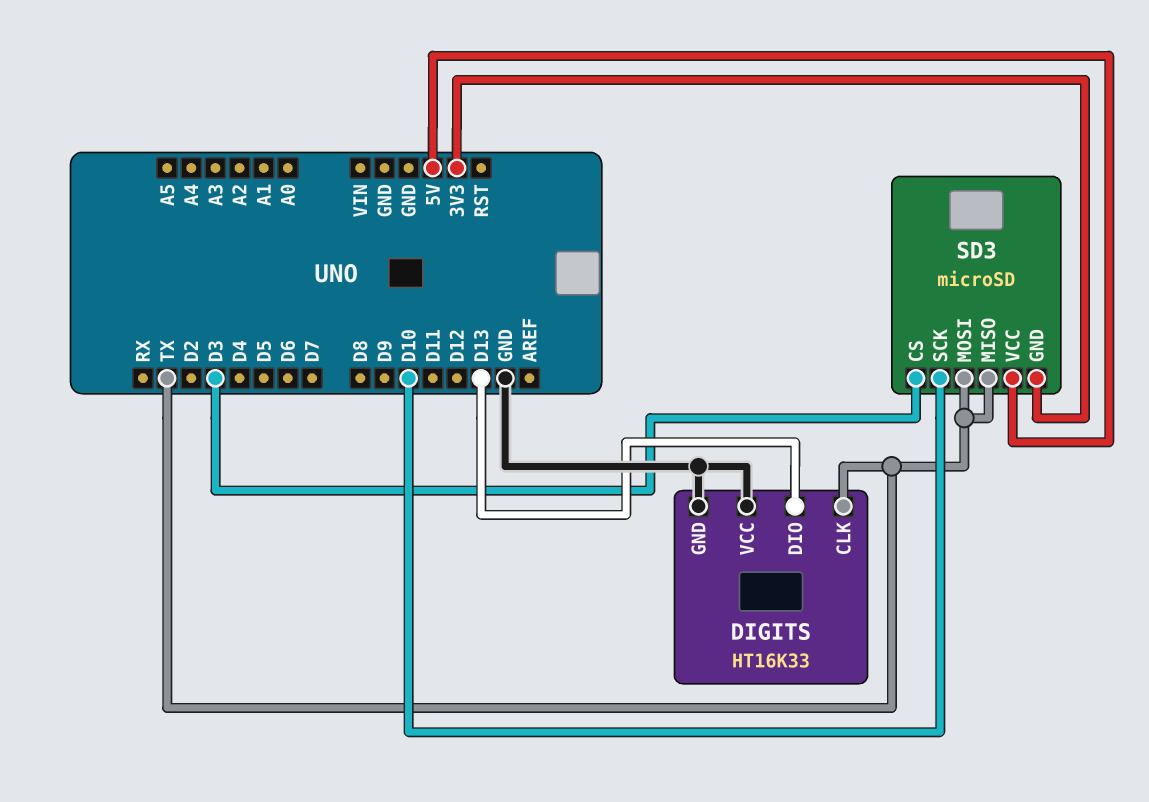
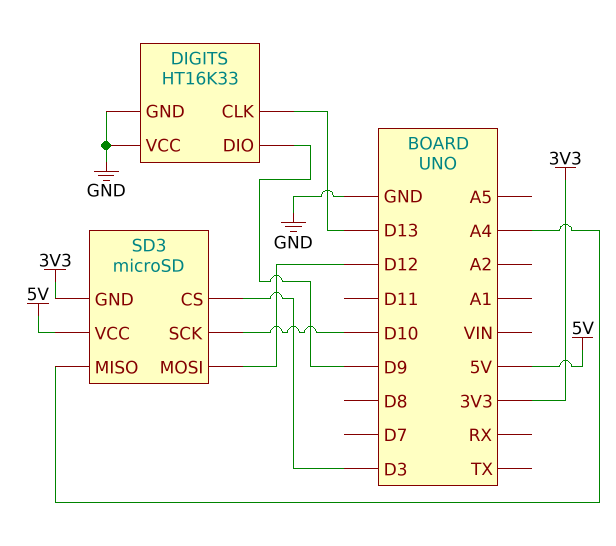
DIGITS pin CLK: TX -> D13
DIGITS pin DIO: D13 -> D9
SD3 pin MISO: TX -> A4
SD3 pin MOSI: TX -> D12

